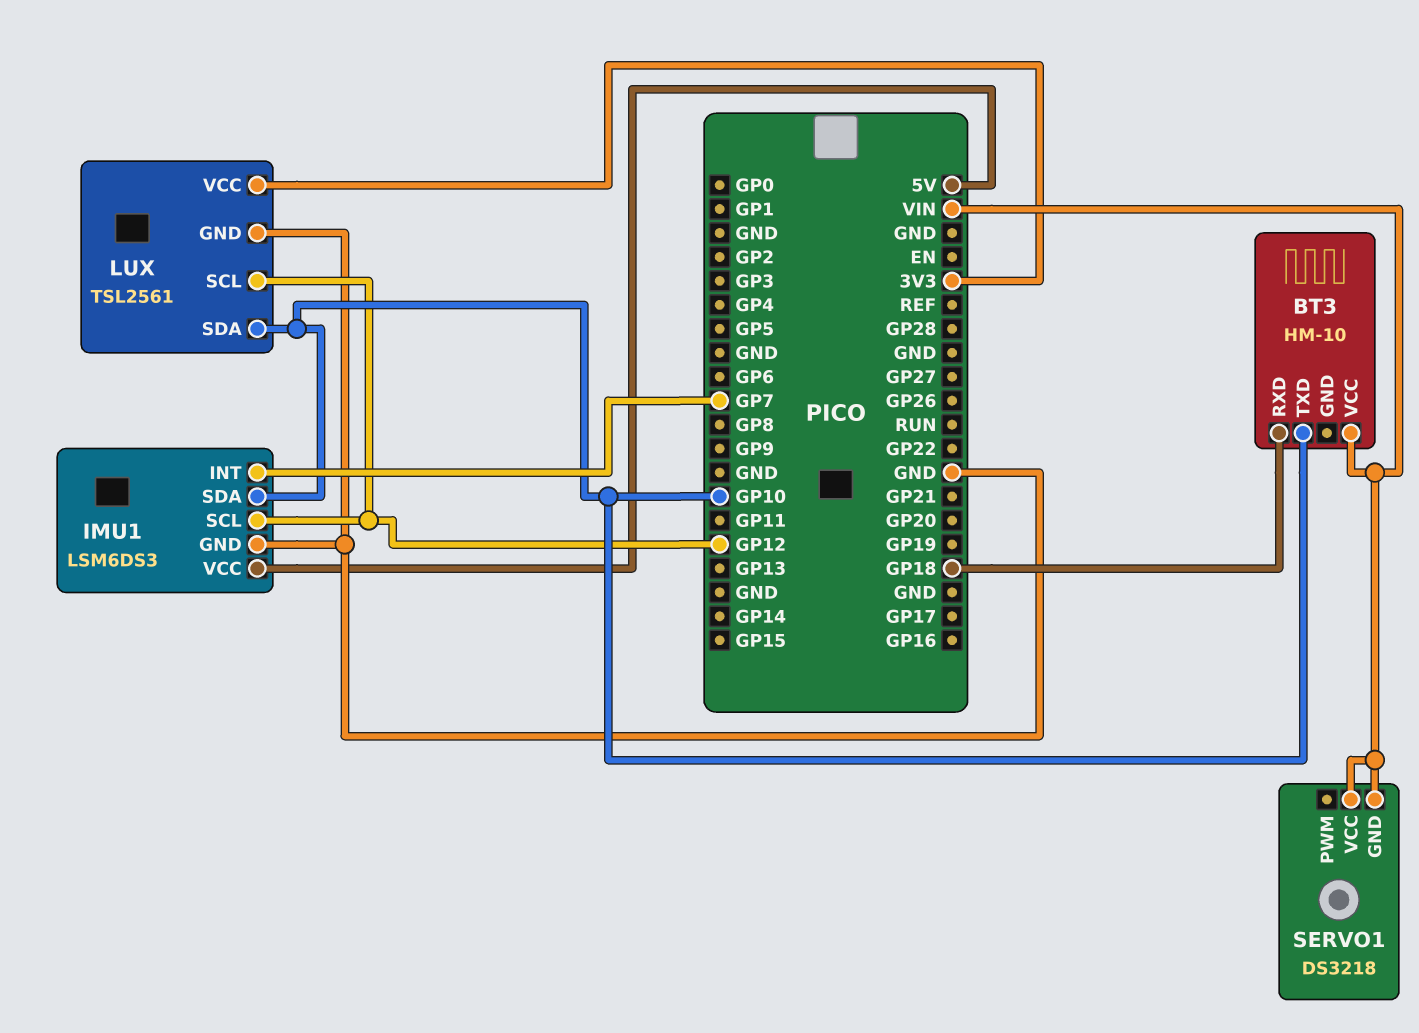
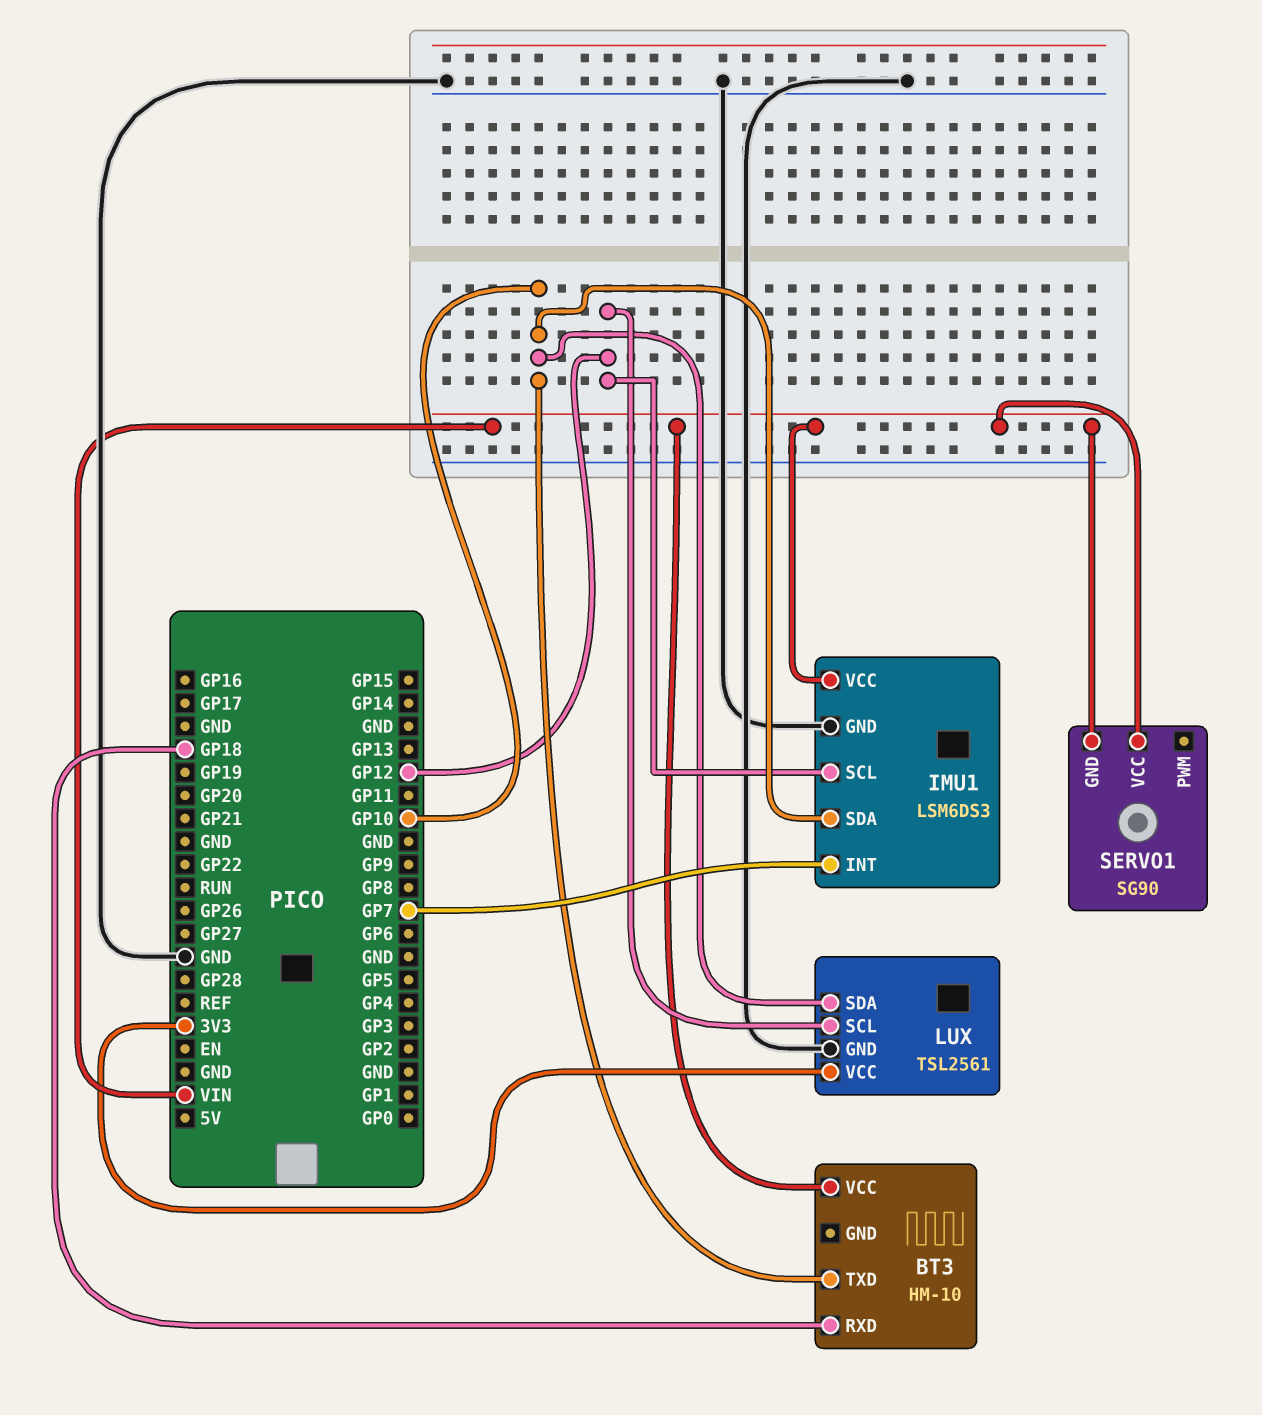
IMU1 pin VCC: 5V -> VIN
SERVO1: DS3218 -> SG90

